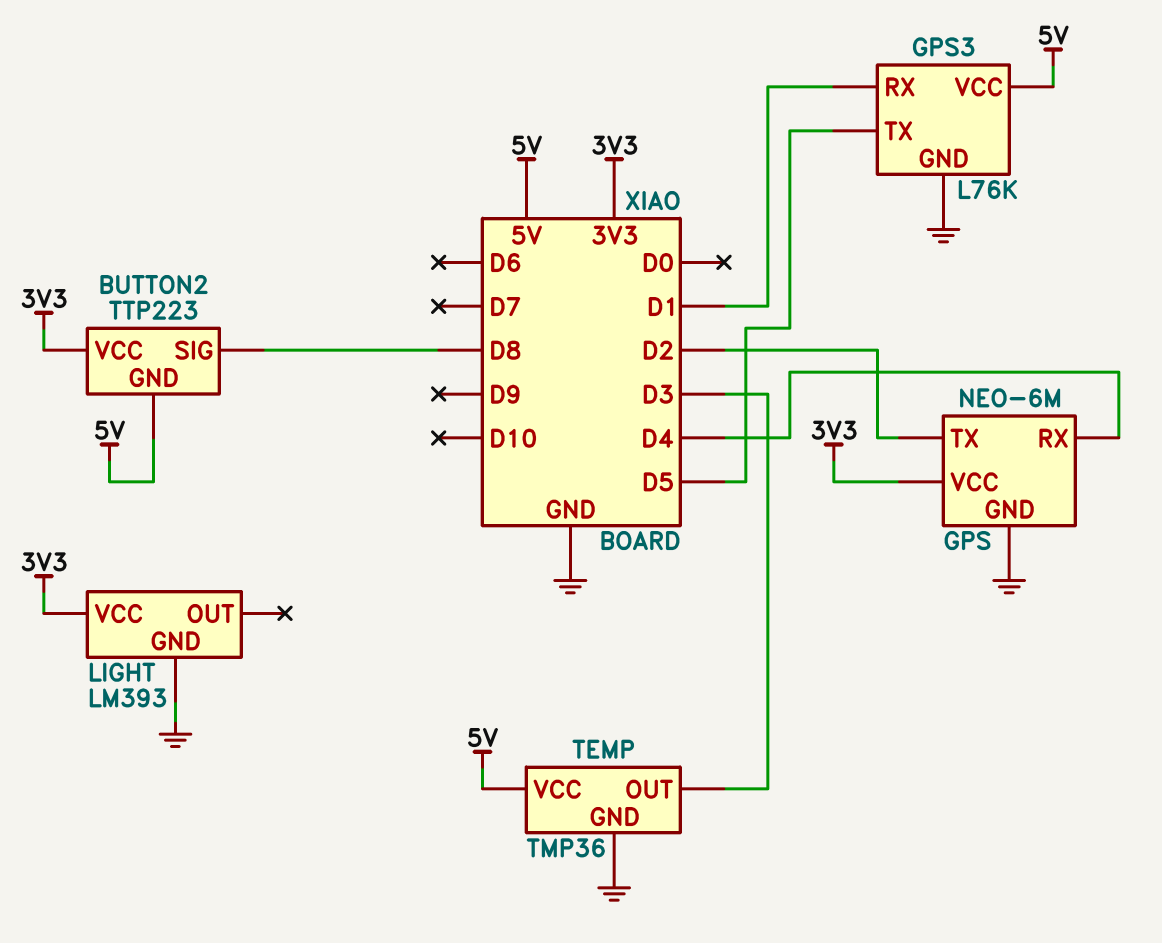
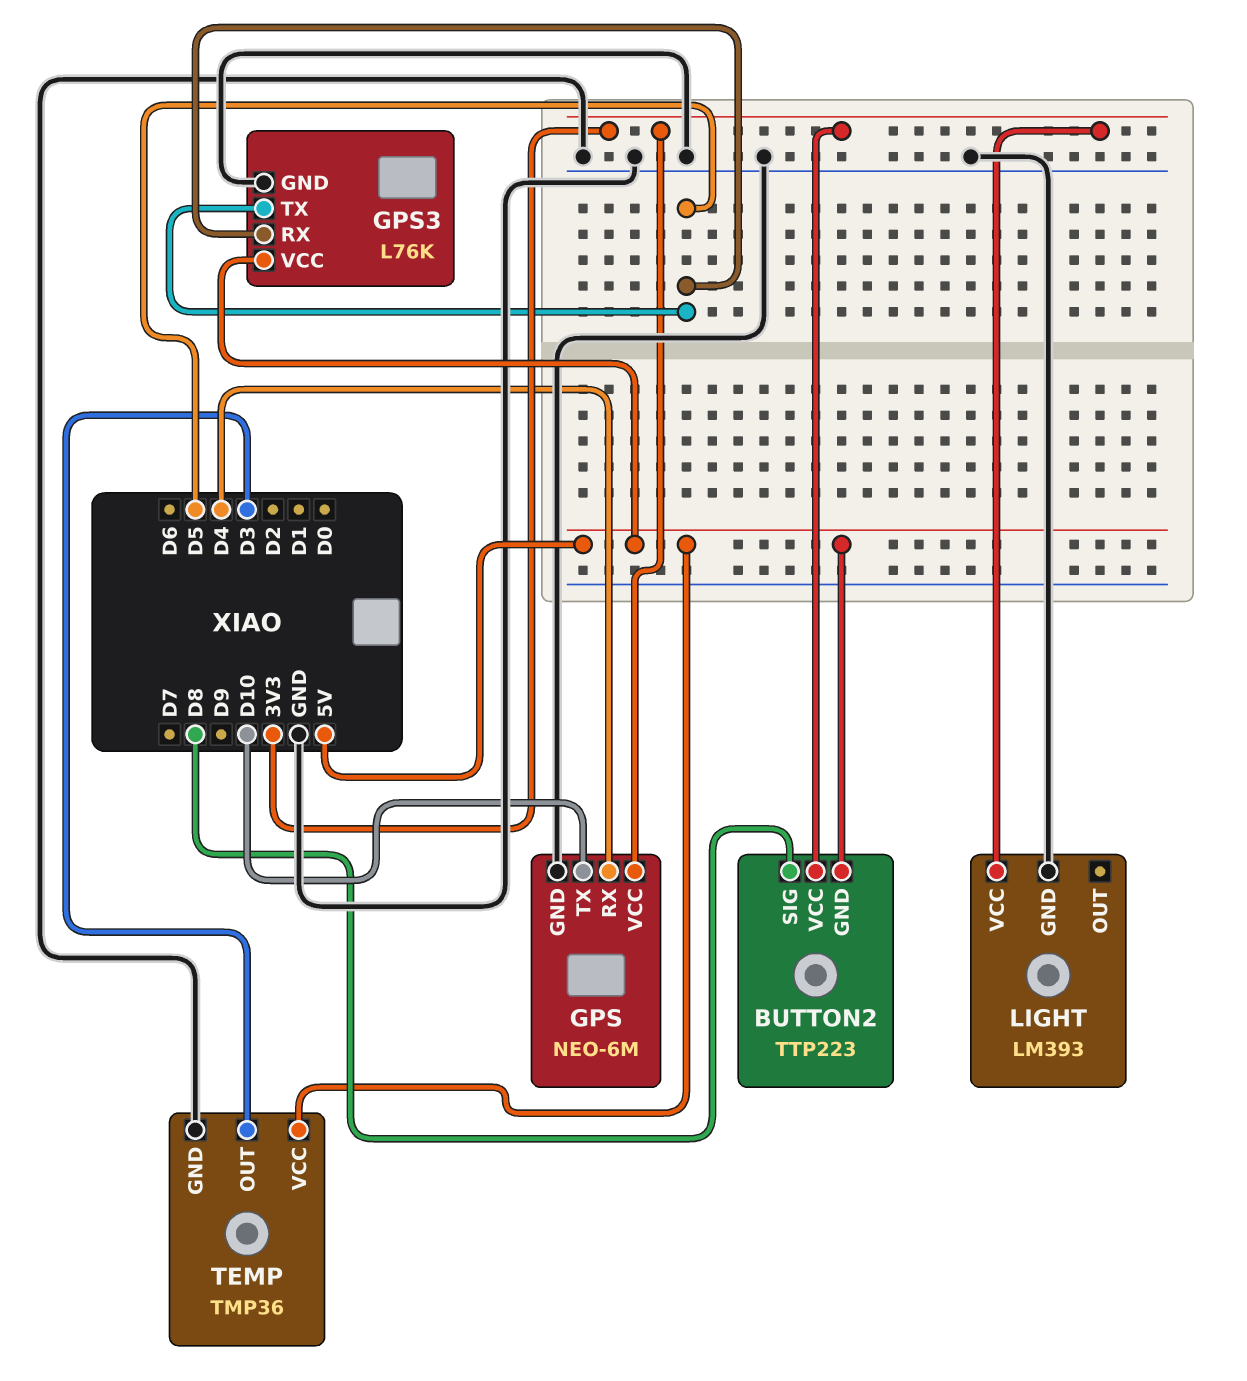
GPS pin TX: D2 -> D10
GPS3 pin RX: D1 -> D5

